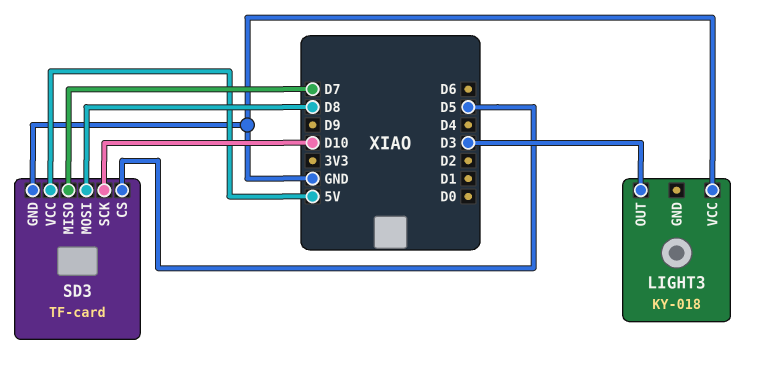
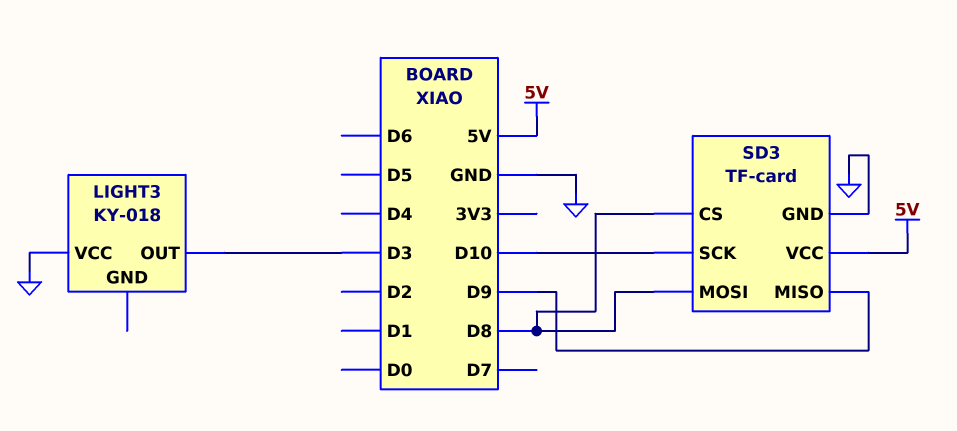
SD3 pin CS: D5 -> D8
SD3 pin MISO: D7 -> D9

